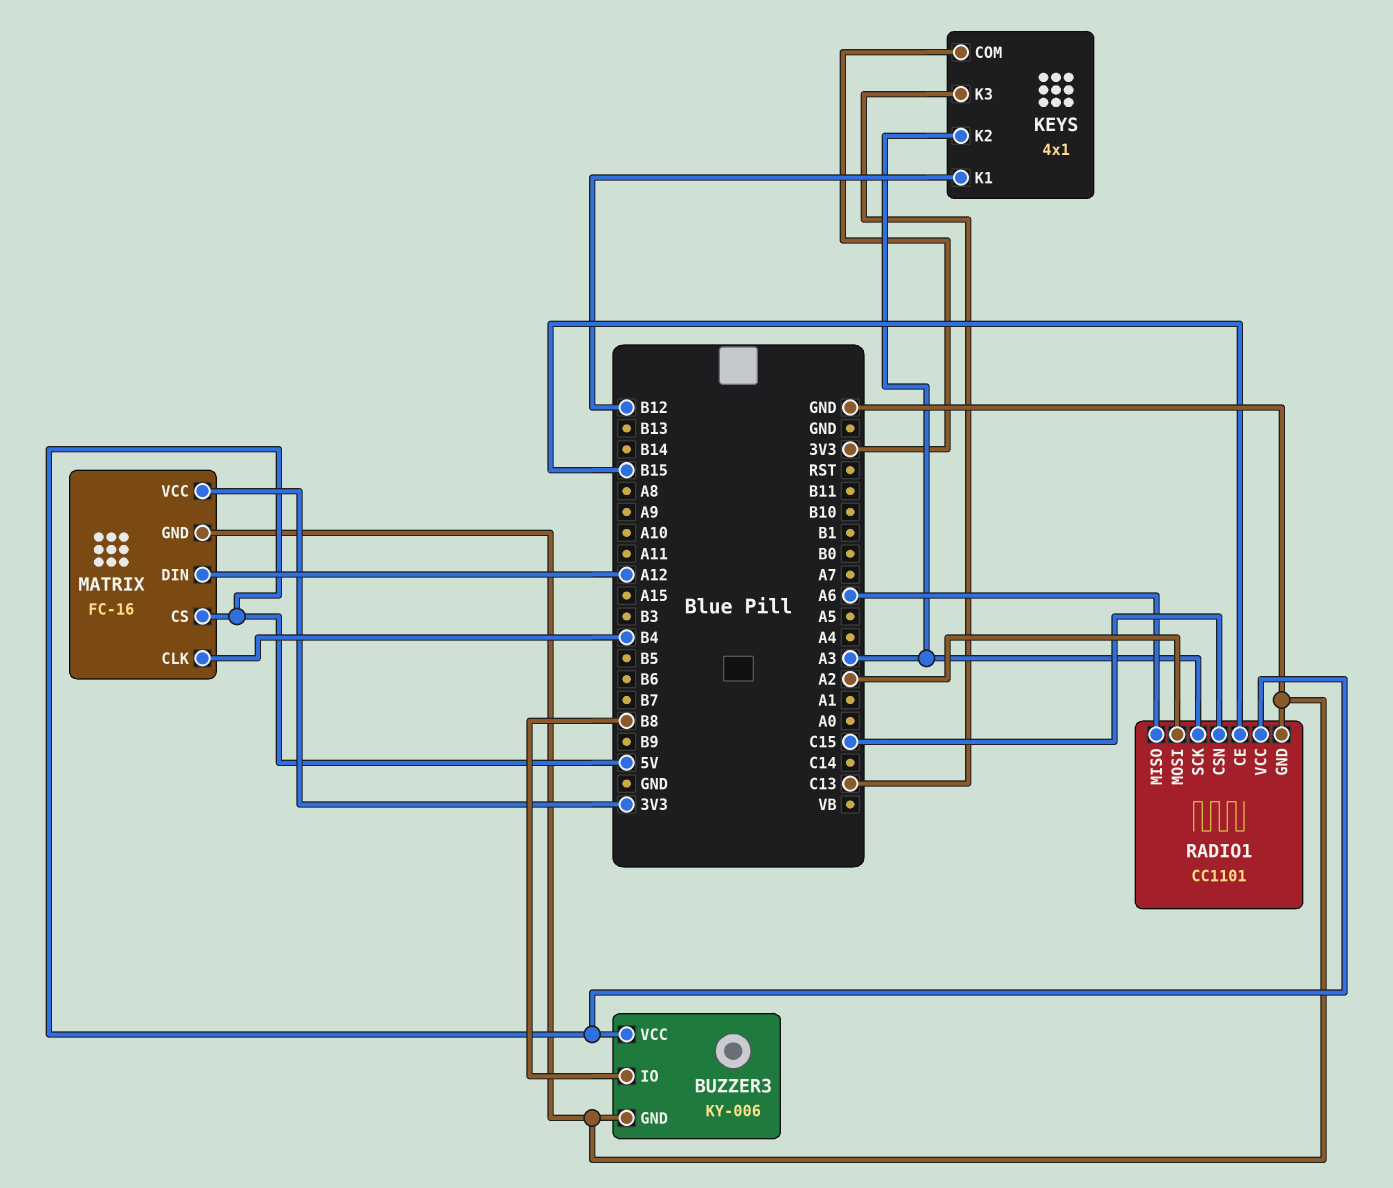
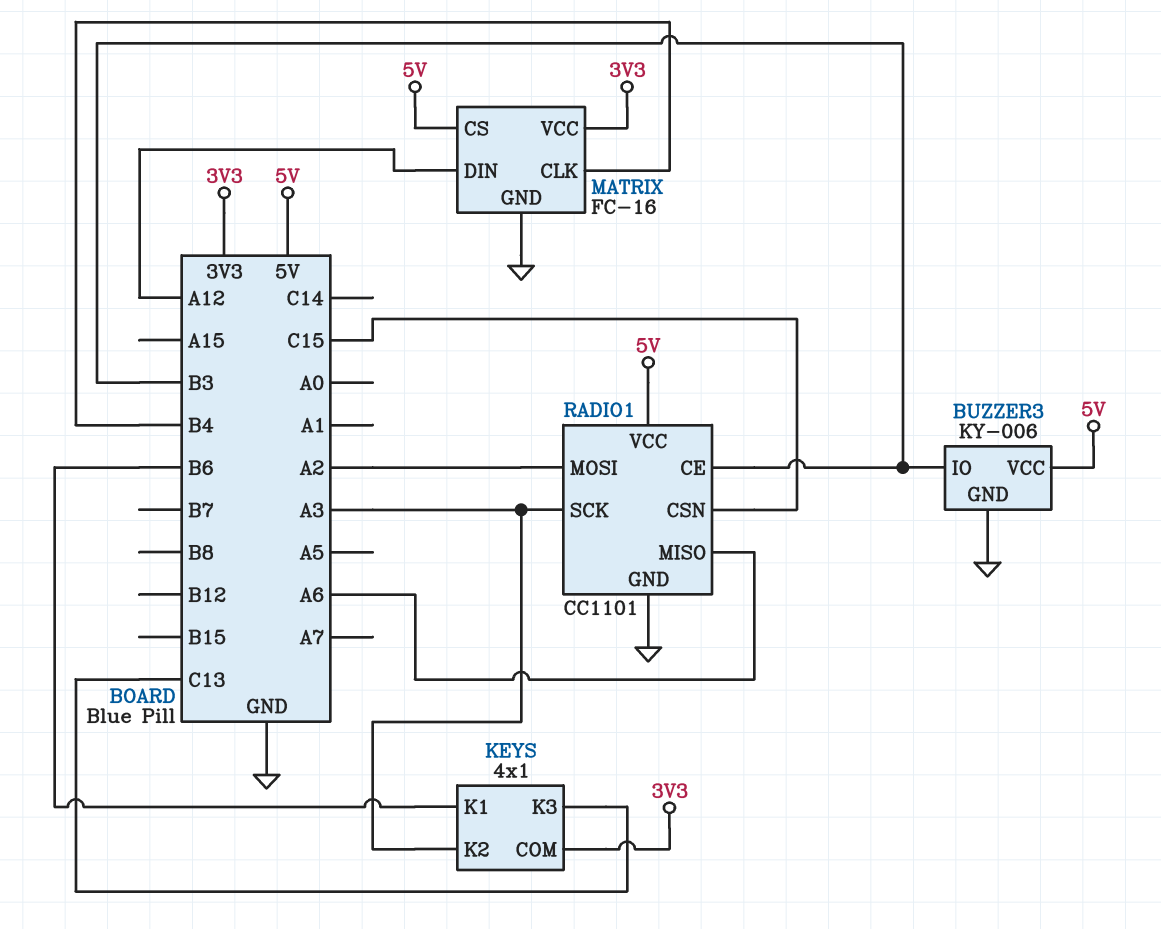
BUZZER3 pin IO: B8 -> B3
KEYS pin K1: B12 -> B6
RADIO1 pin CE: B15 -> B3

